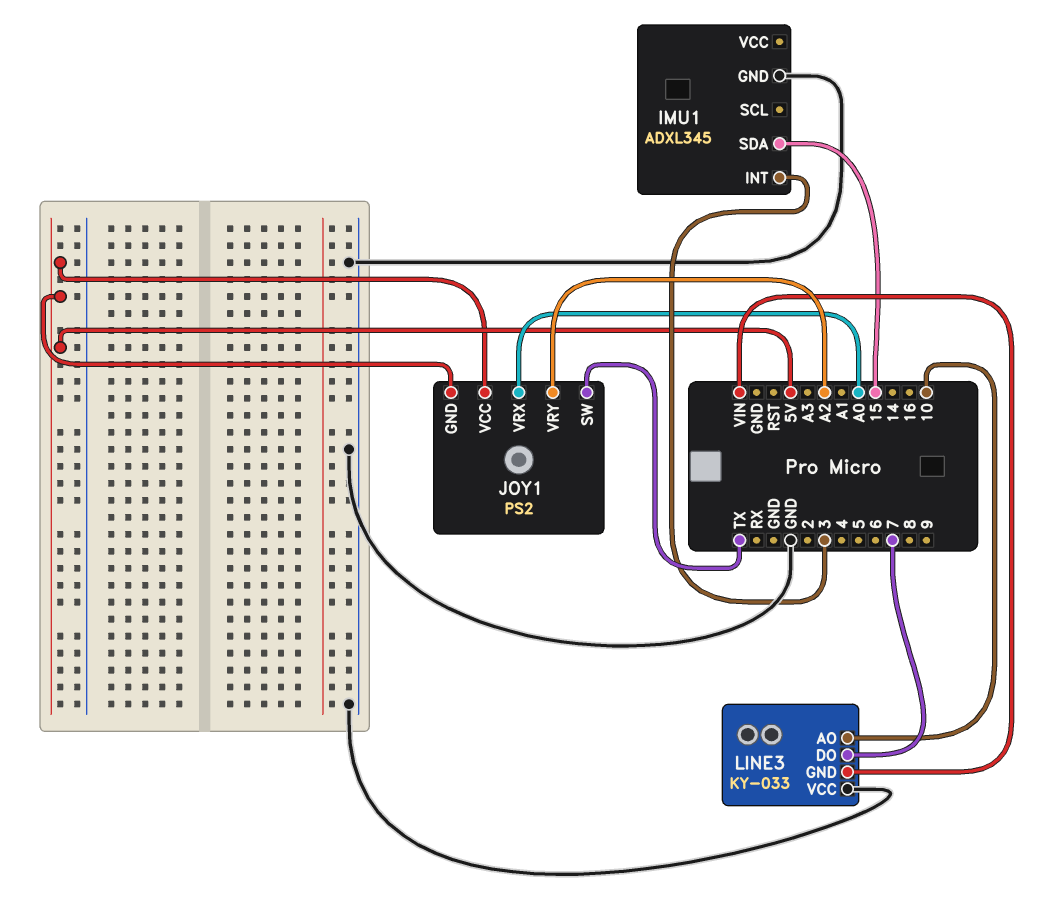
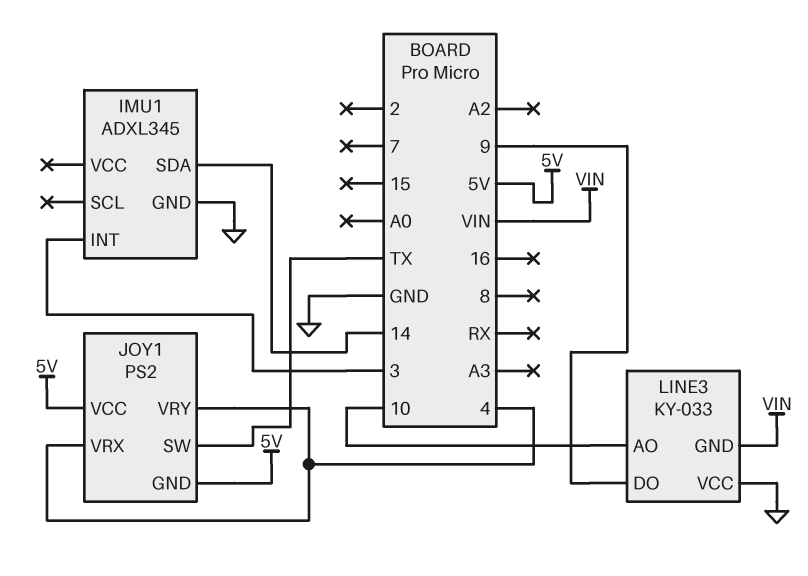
IMU1 pin SDA: 15 -> 14
JOY1 pin VRX: A0 -> 4
JOY1 pin VRY: A2 -> 4
LINE3 pin DO: 7 -> 9

